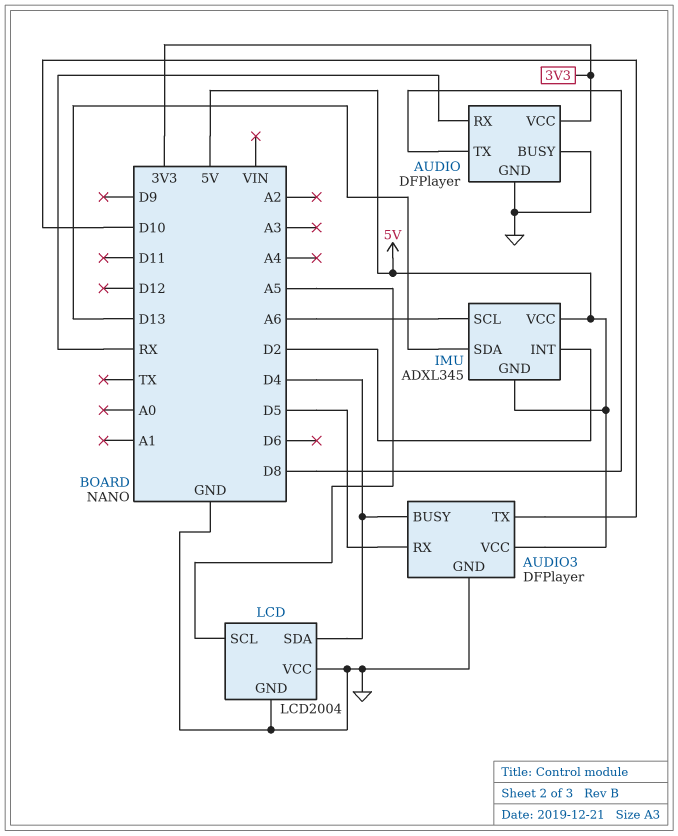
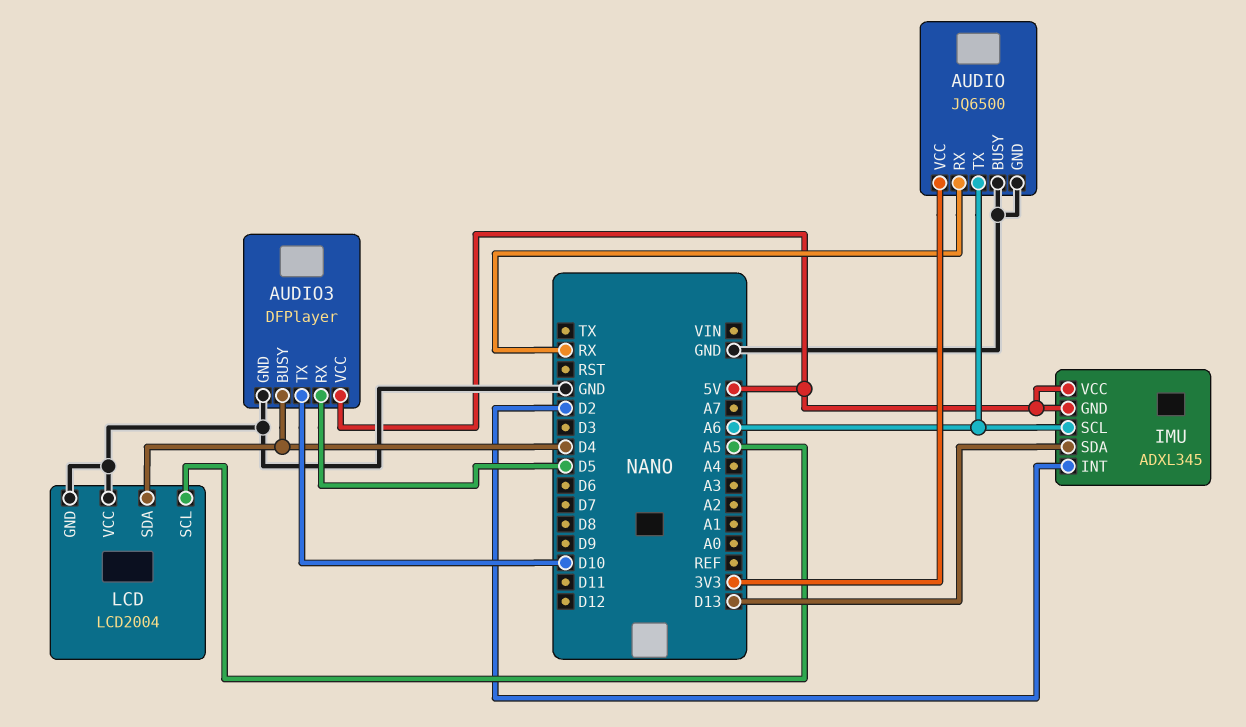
AUDIO: DFPlayer -> JQ6500
AUDIO pin TX: D8 -> A6

